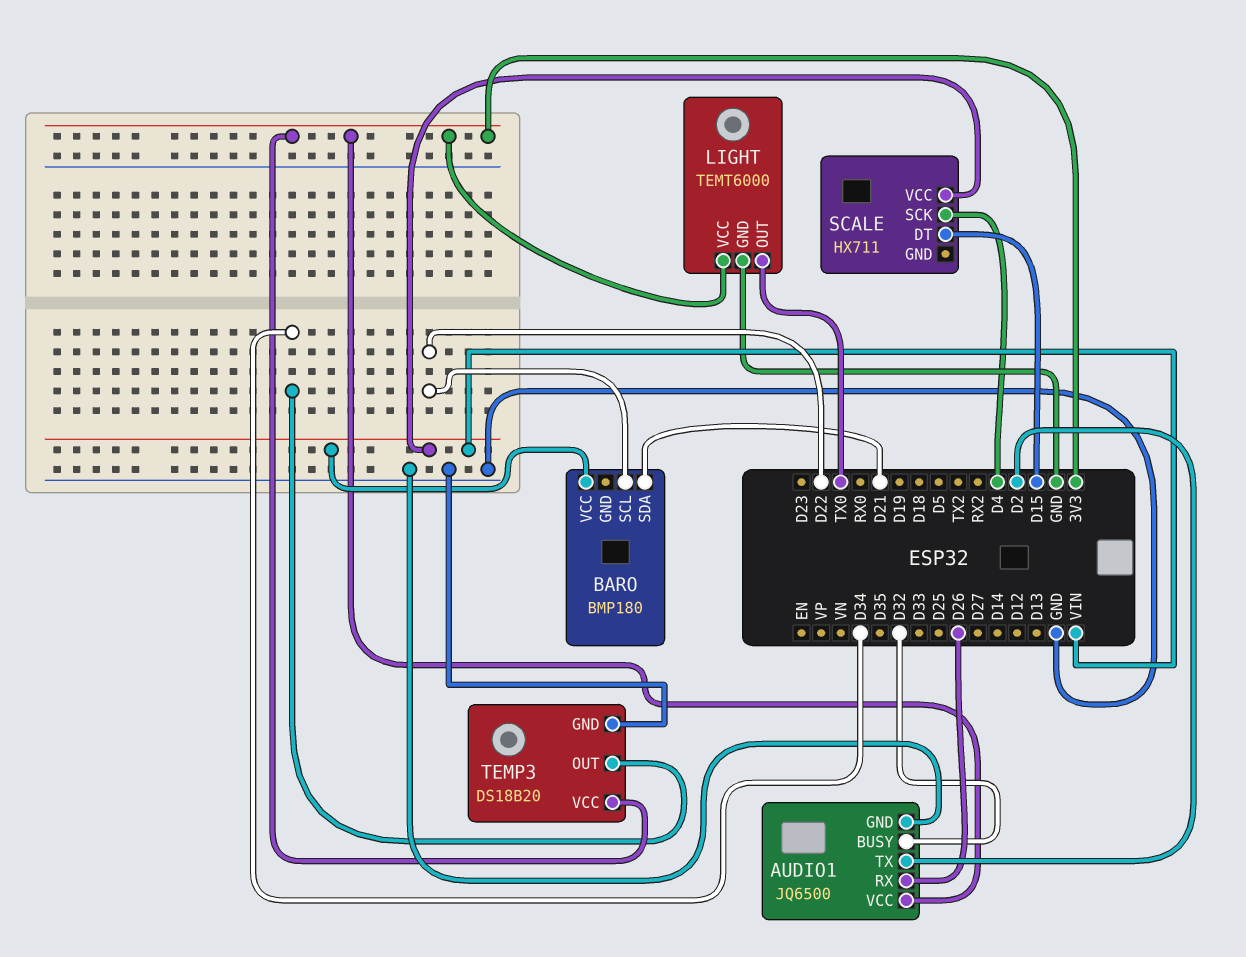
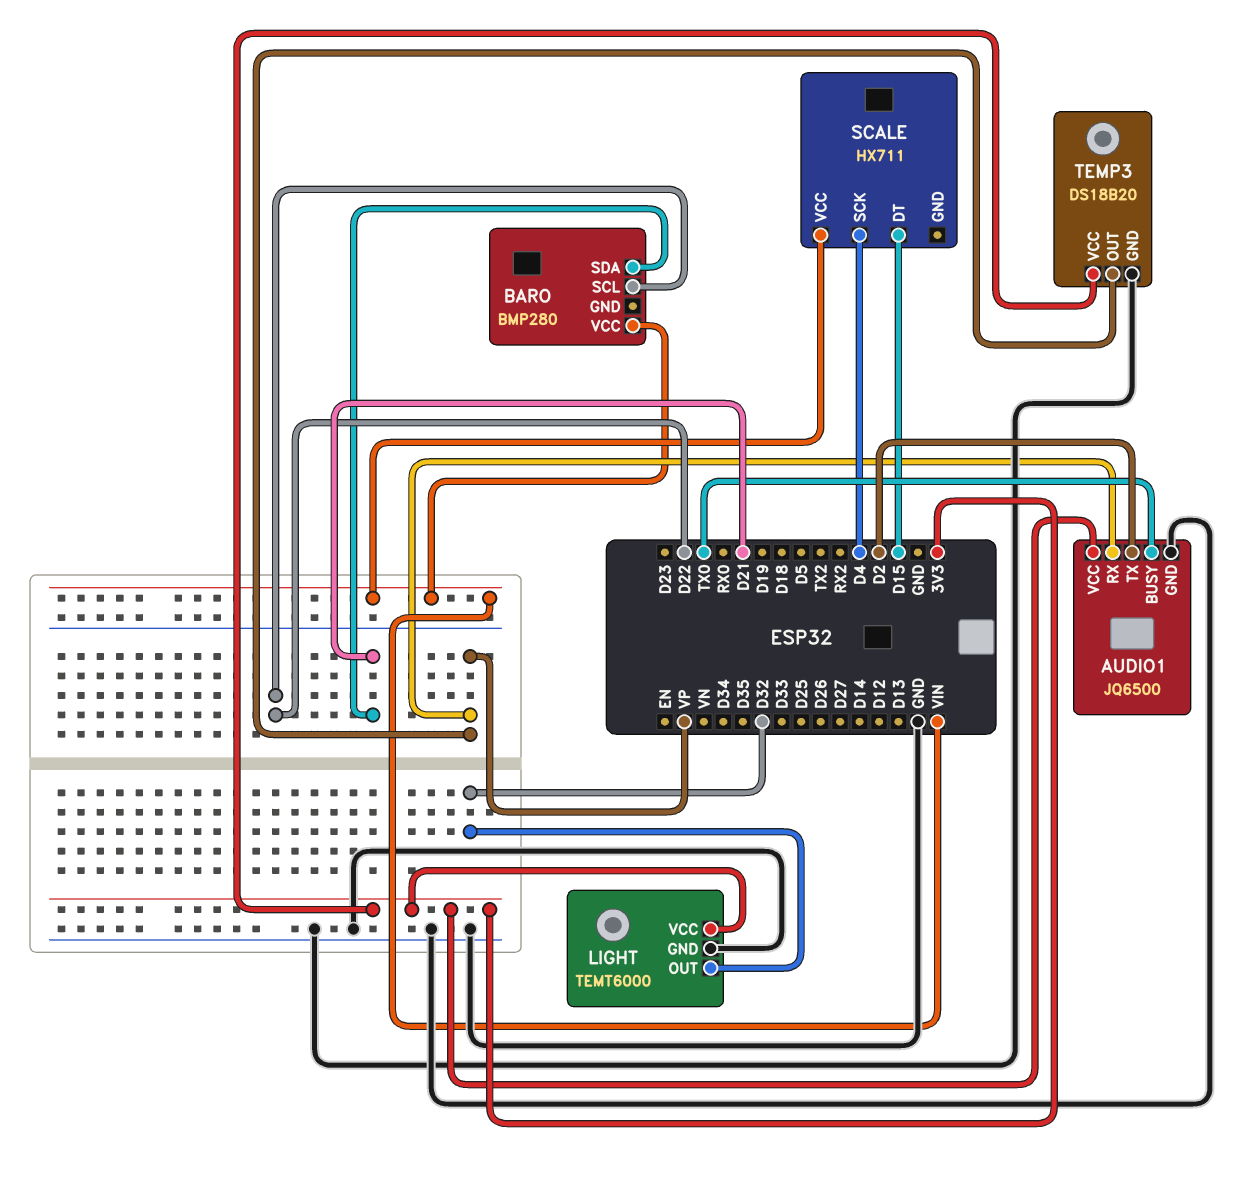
AUDIO1 pin BUSY: D32 -> TX0
AUDIO1 pin RX: D26 -> VP
BARO: BMP180 -> BMP280
LIGHT pin OUT: TX0 -> D32
TEMP3 pin OUT: D34 -> VP

